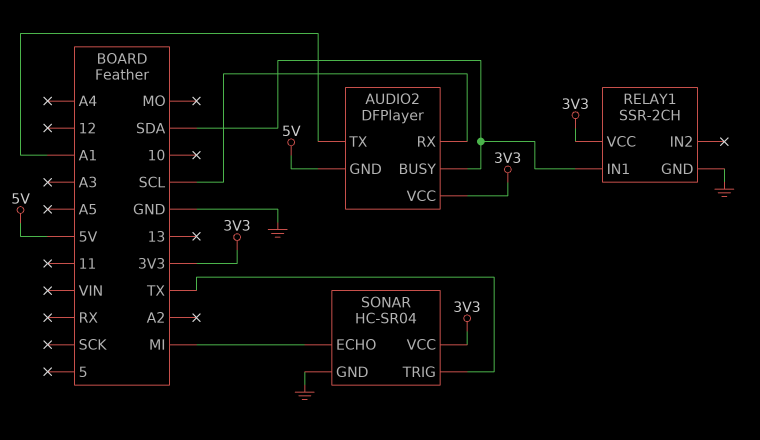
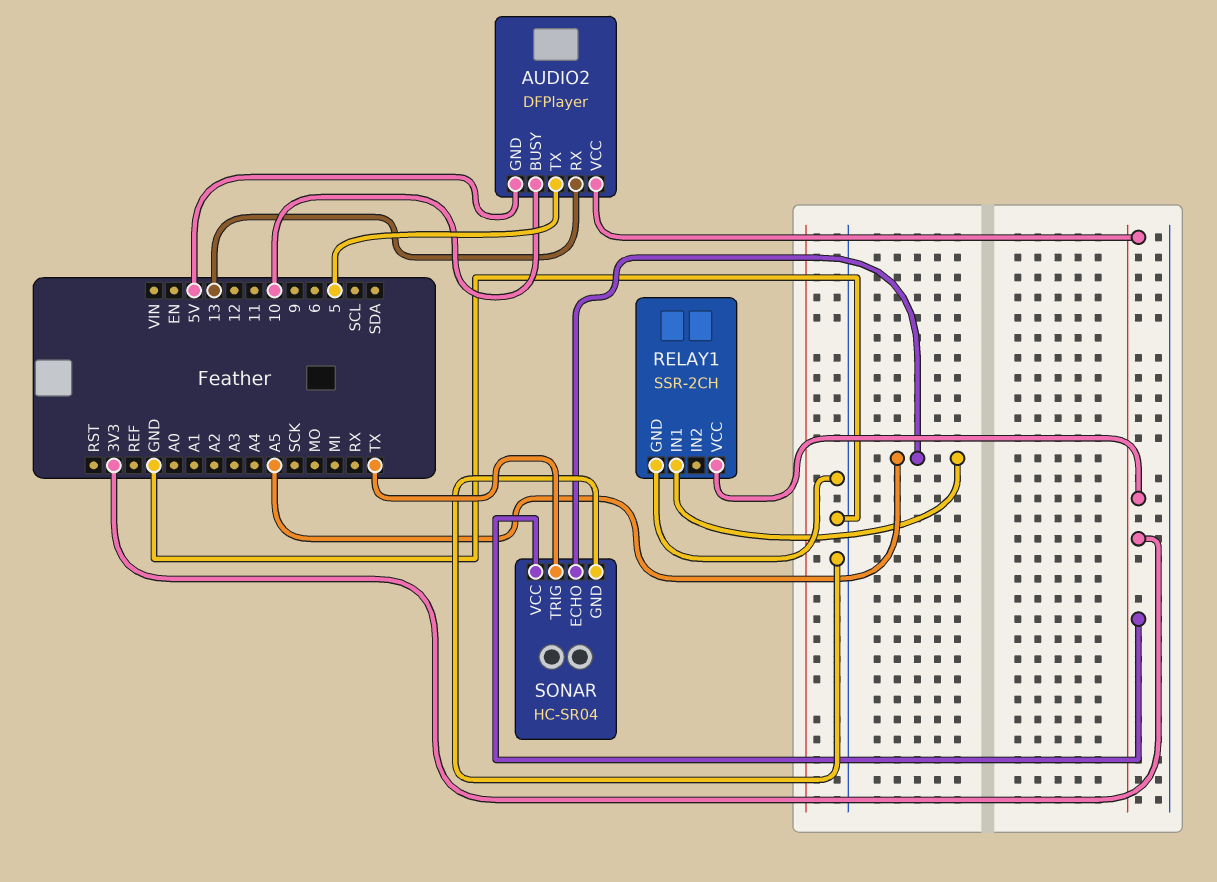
AUDIO2 pin BUSY: SDA -> 10
AUDIO2 pin RX: SCL -> 13
AUDIO2 pin TX: A1 -> 5
RELAY1 pin IN1: SDA -> A5
SONAR pin ECHO: MI -> A5

